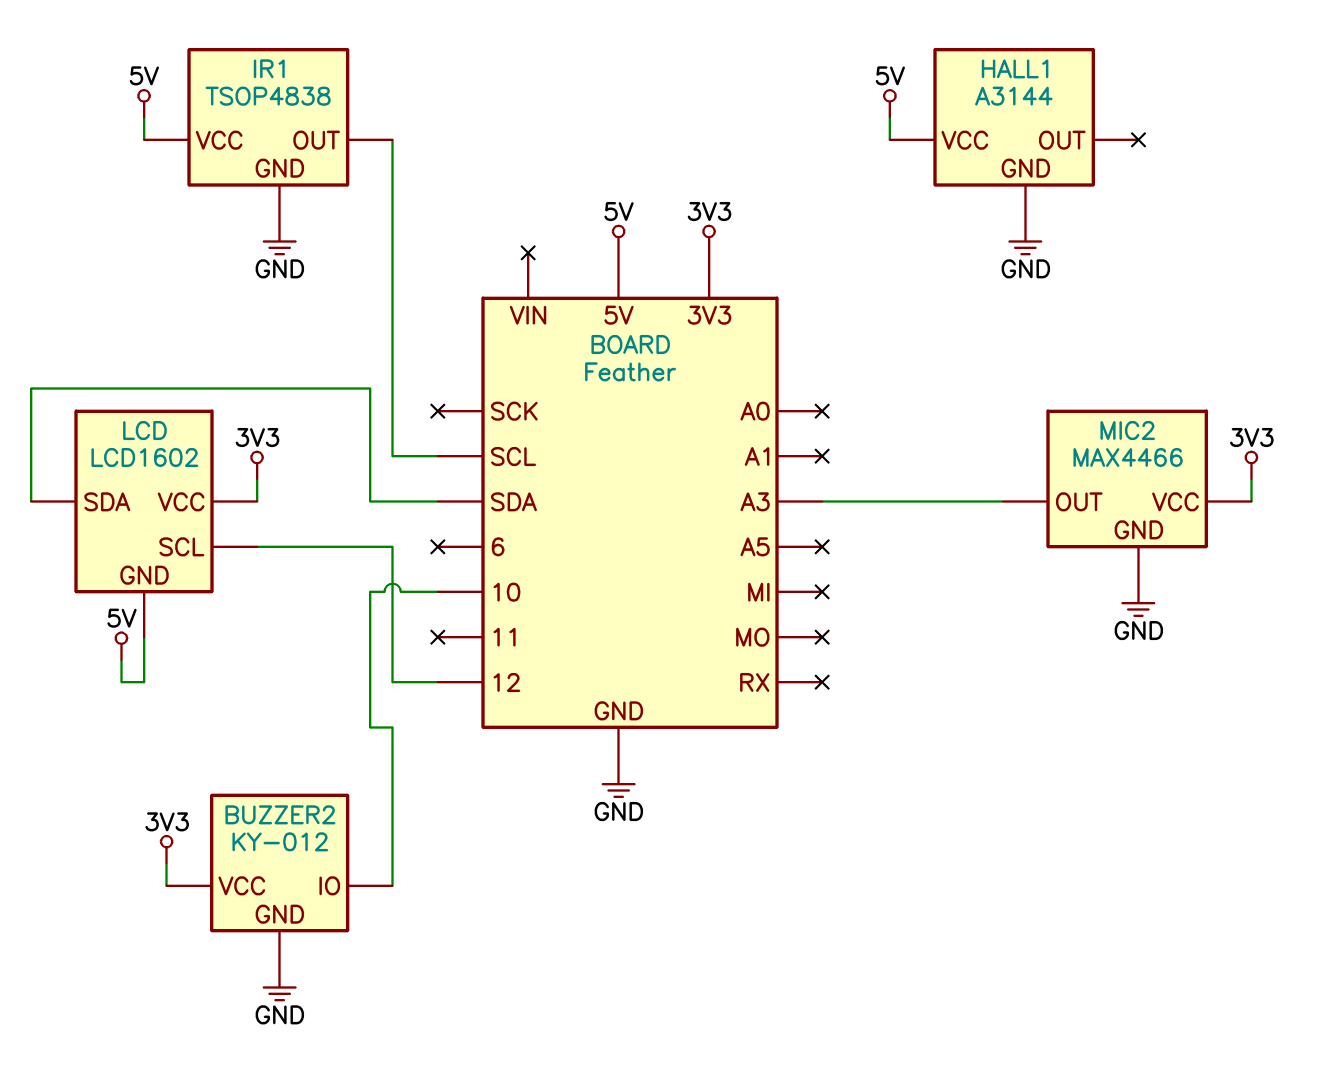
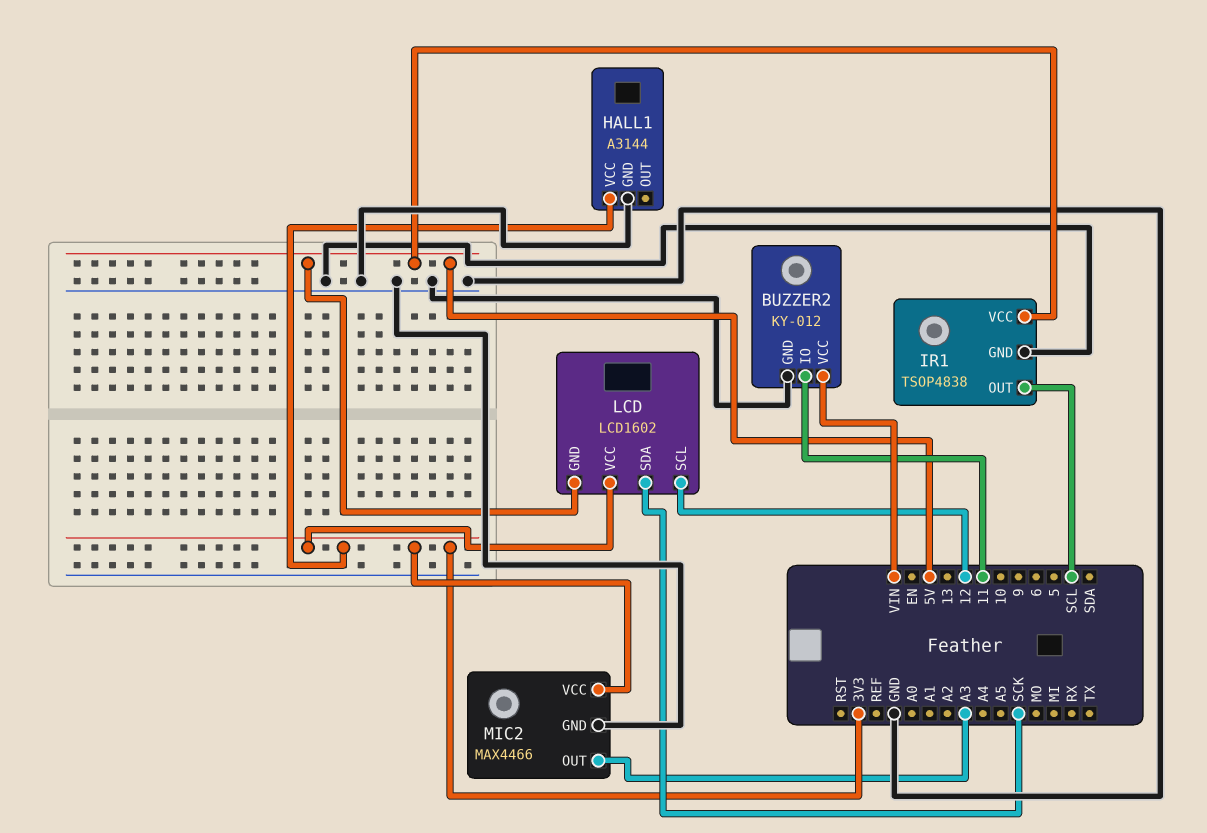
BUZZER2 pin IO: 10 -> 11
BUZZER2 pin VCC: 3V3 -> VIN
HALL1 pin VCC: 5V -> 3V3
LCD pin SDA: SDA -> SCK

